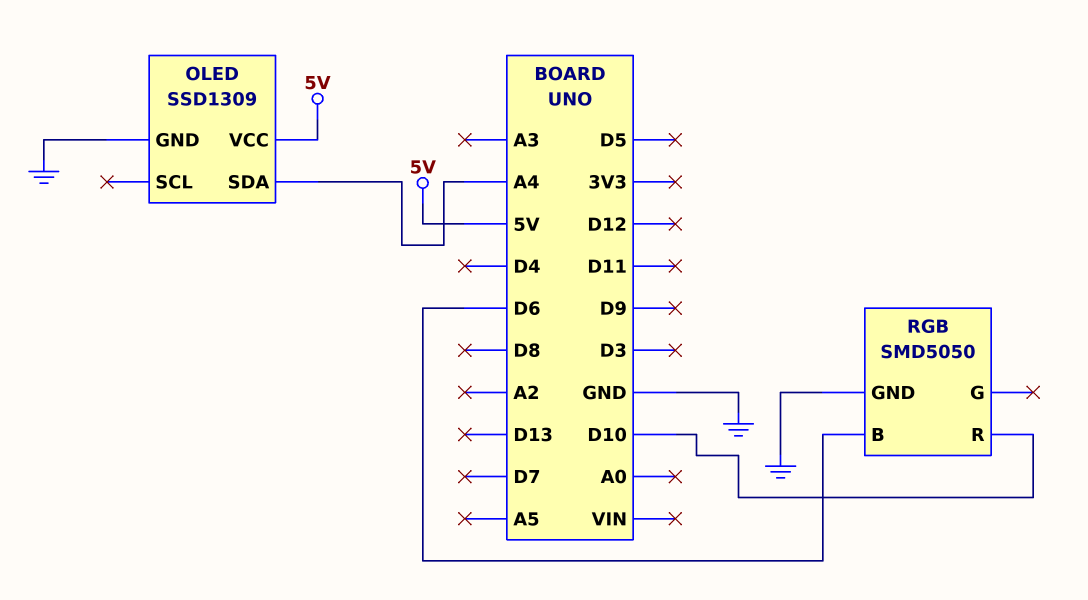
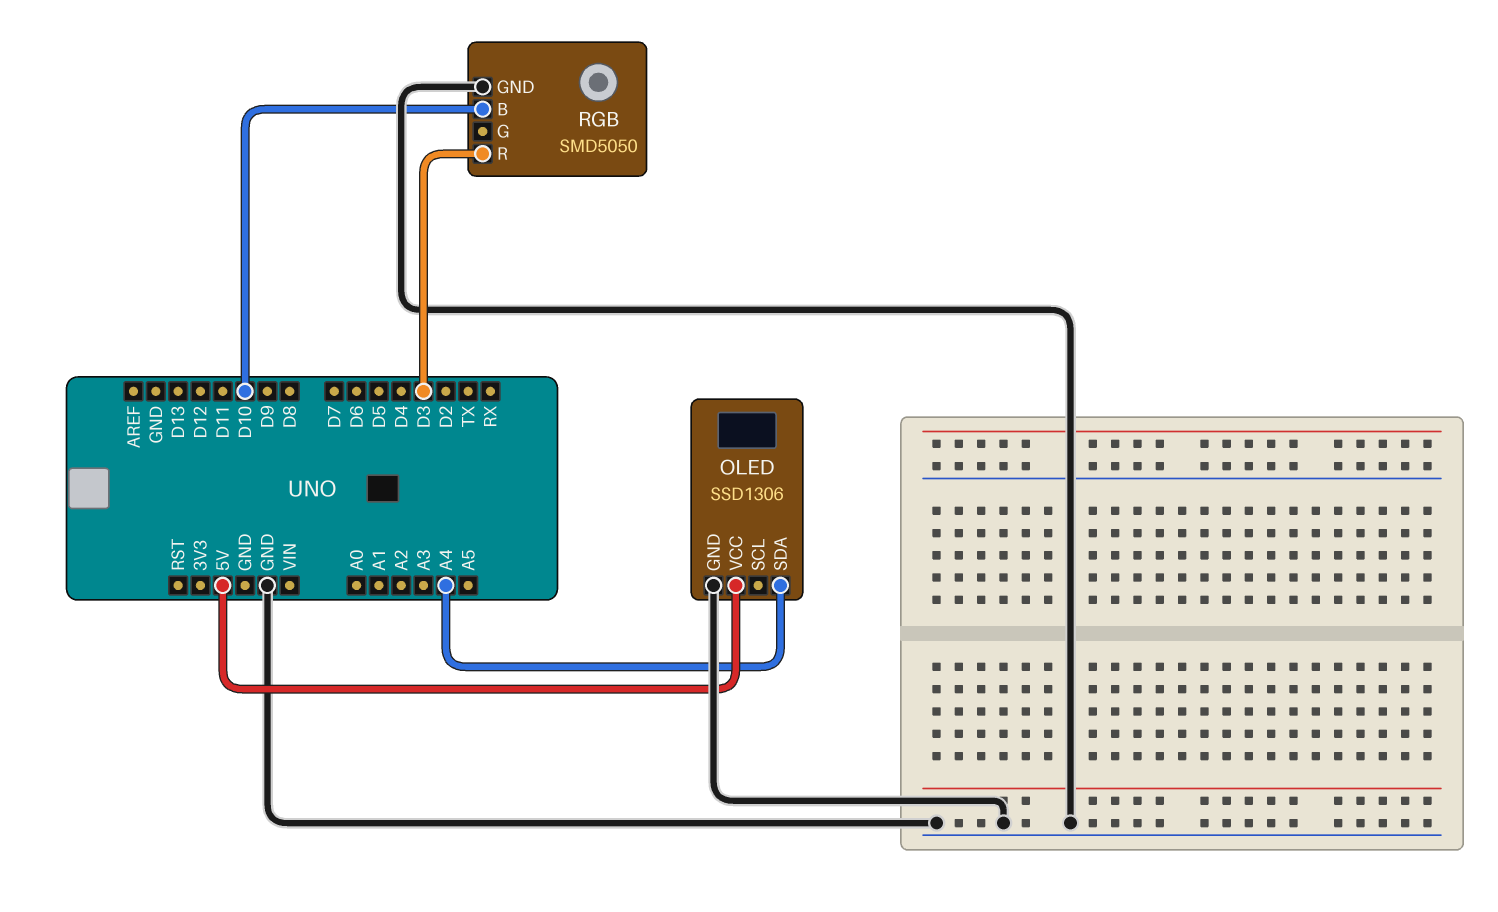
OLED: SSD1309 -> SSD1306
RGB pin B: D6 -> D10
RGB pin R: D10 -> D3

